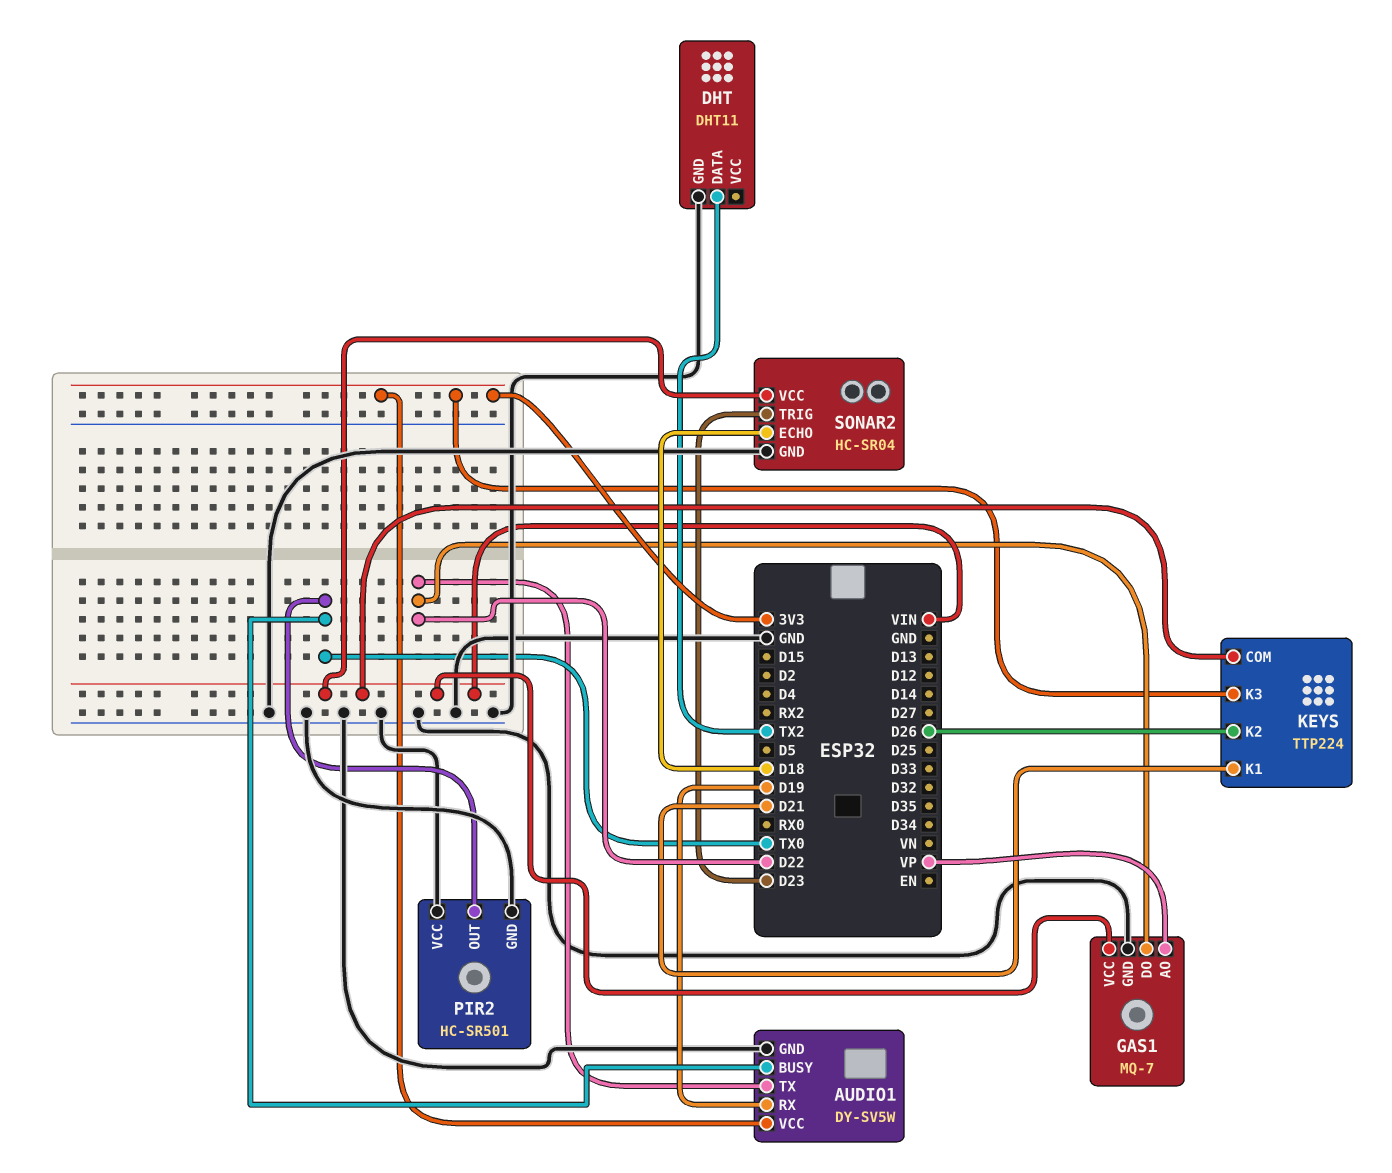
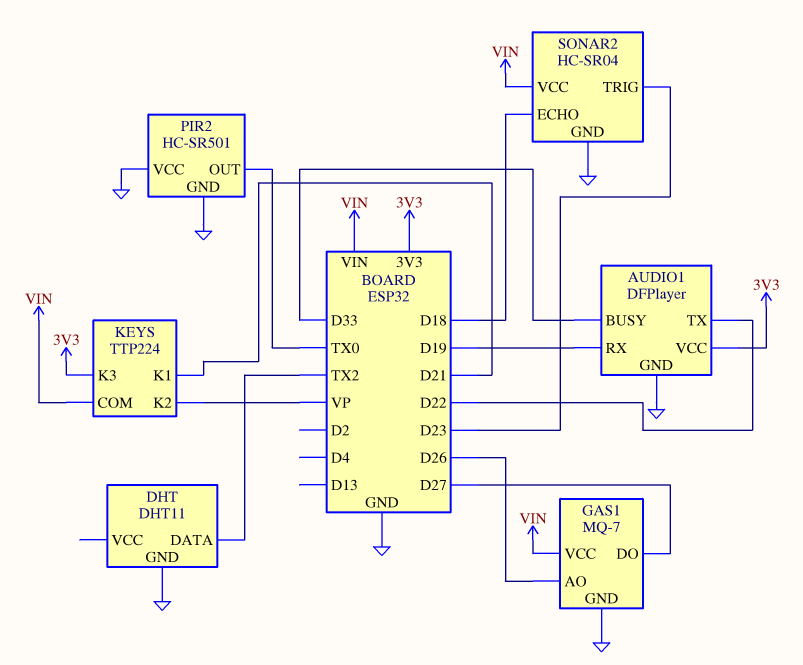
AUDIO1: DY-SV5W -> DFPlayer
AUDIO1 pin BUSY: TX0 -> D33
GAS1 pin AO: VP -> D26
GAS1 pin DO: D22 -> D27
KEYS pin K2: D26 -> VP

